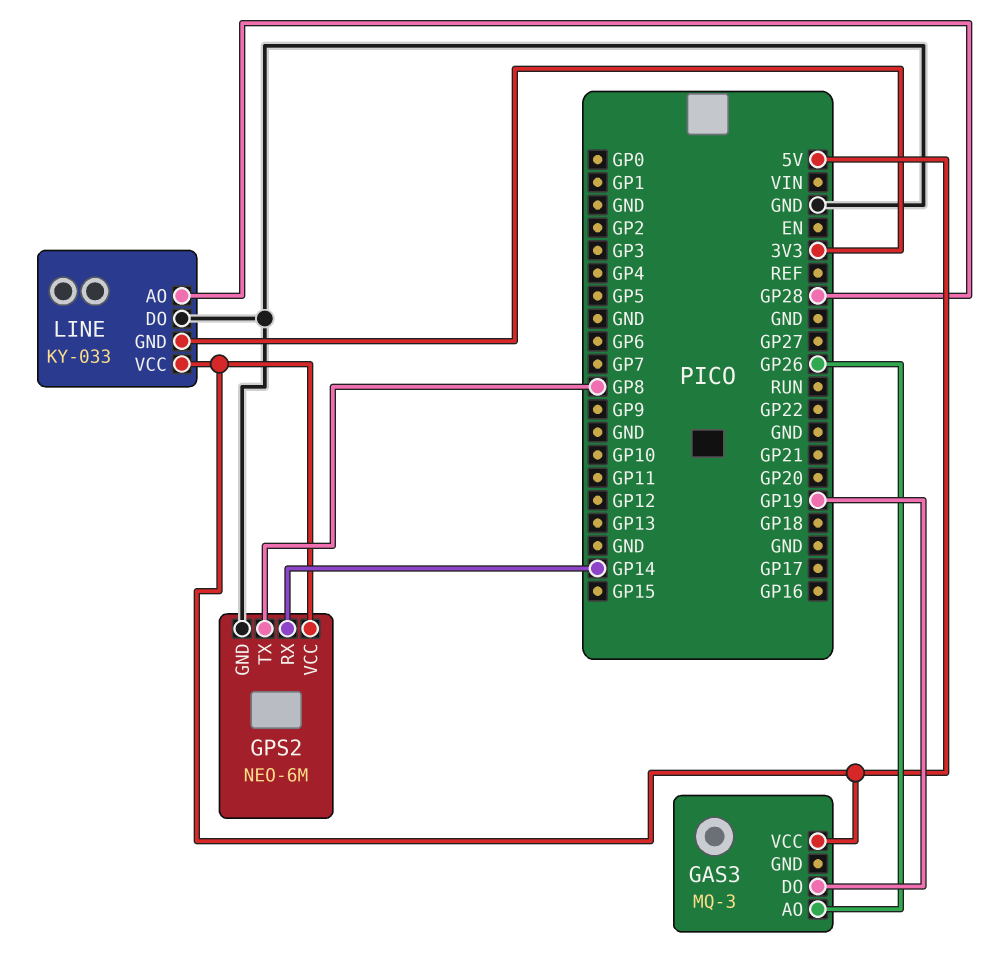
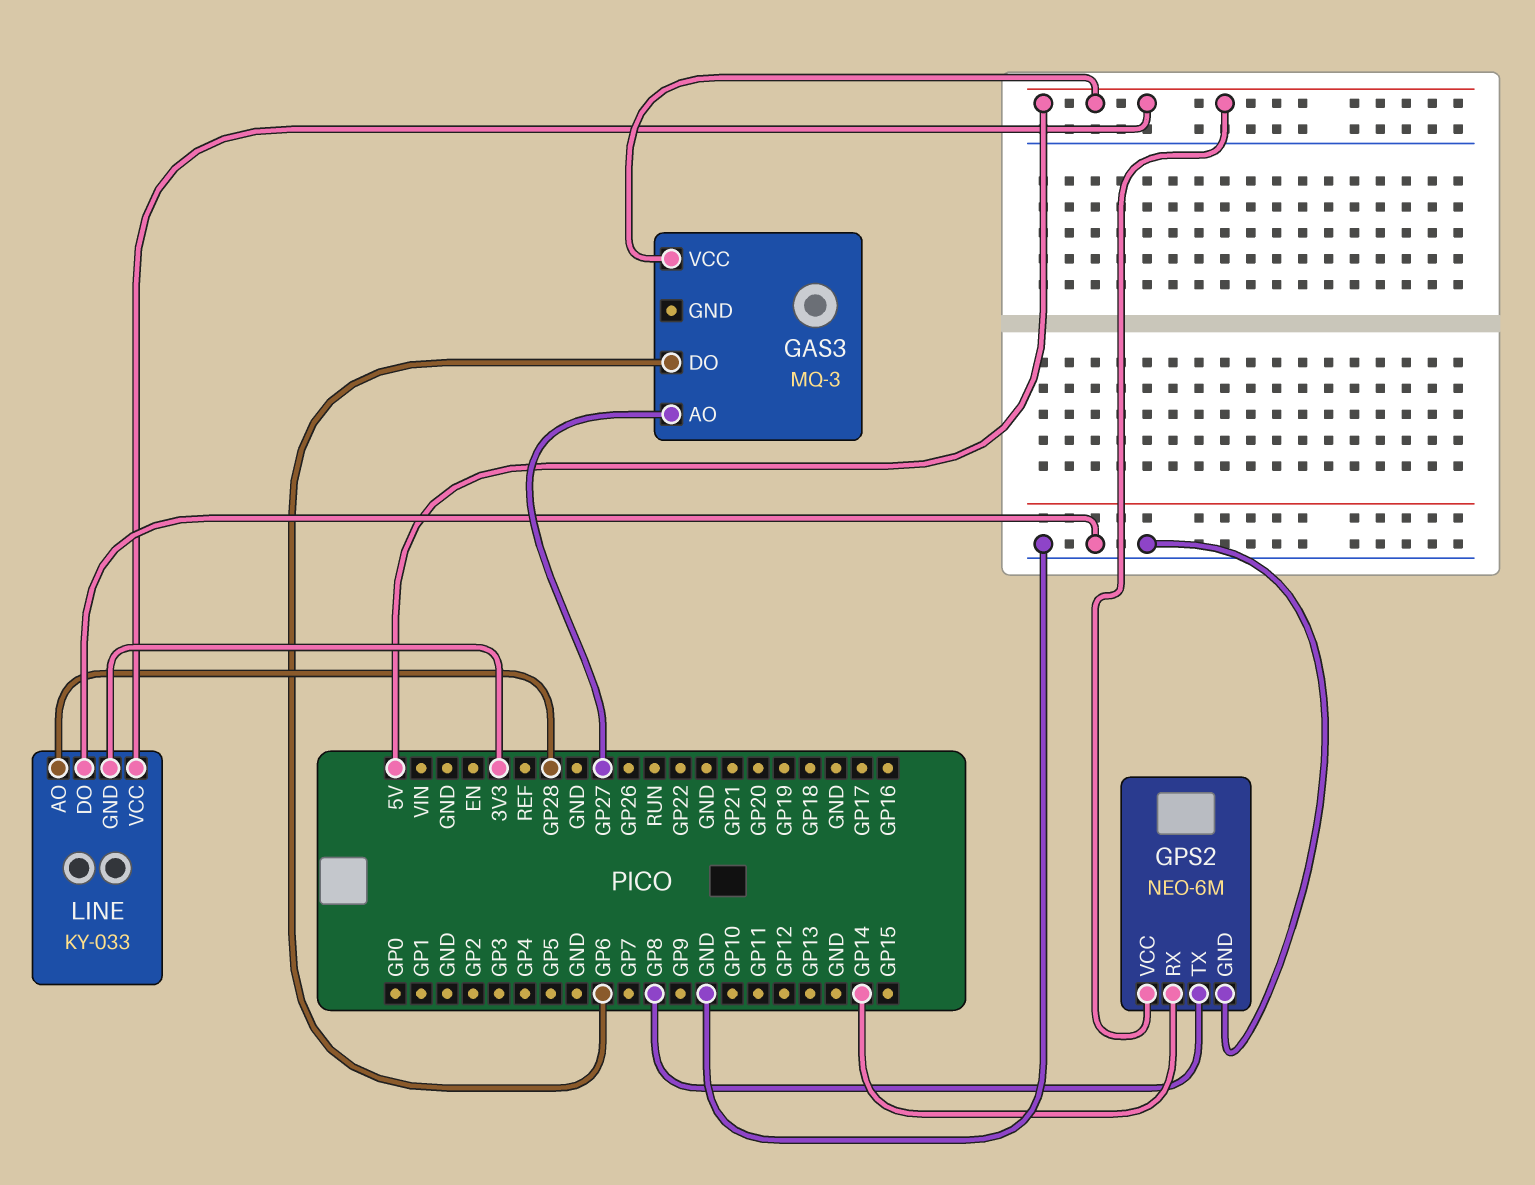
GAS3 pin AO: GP26 -> GP27
GAS3 pin DO: GP19 -> GP6

